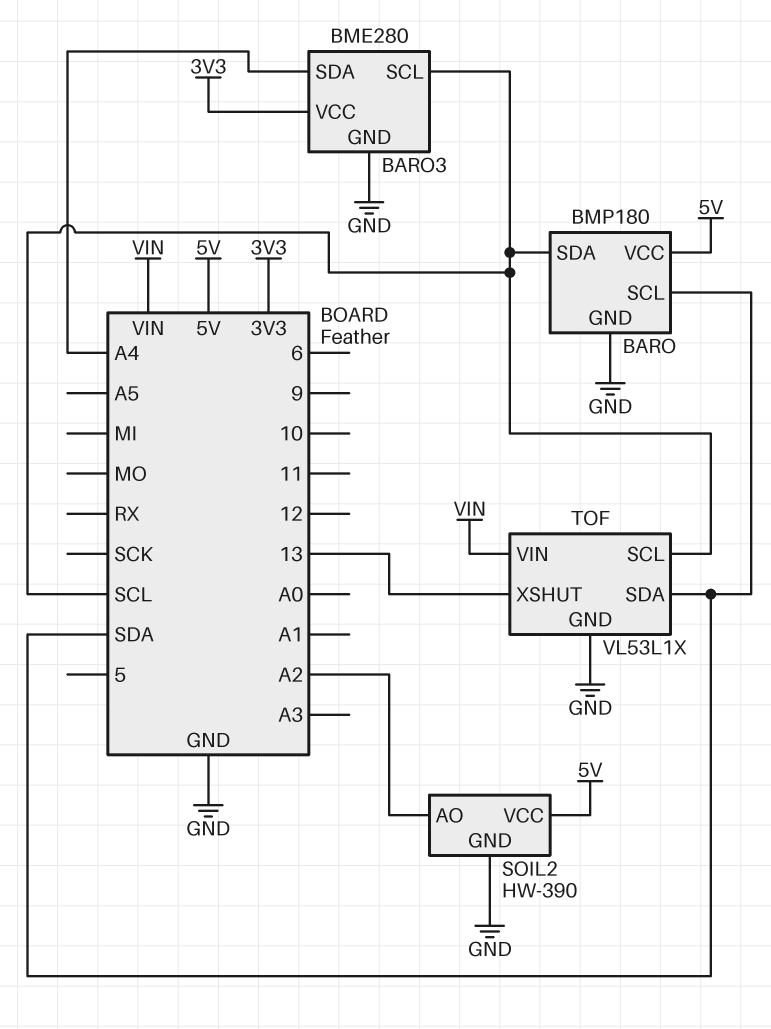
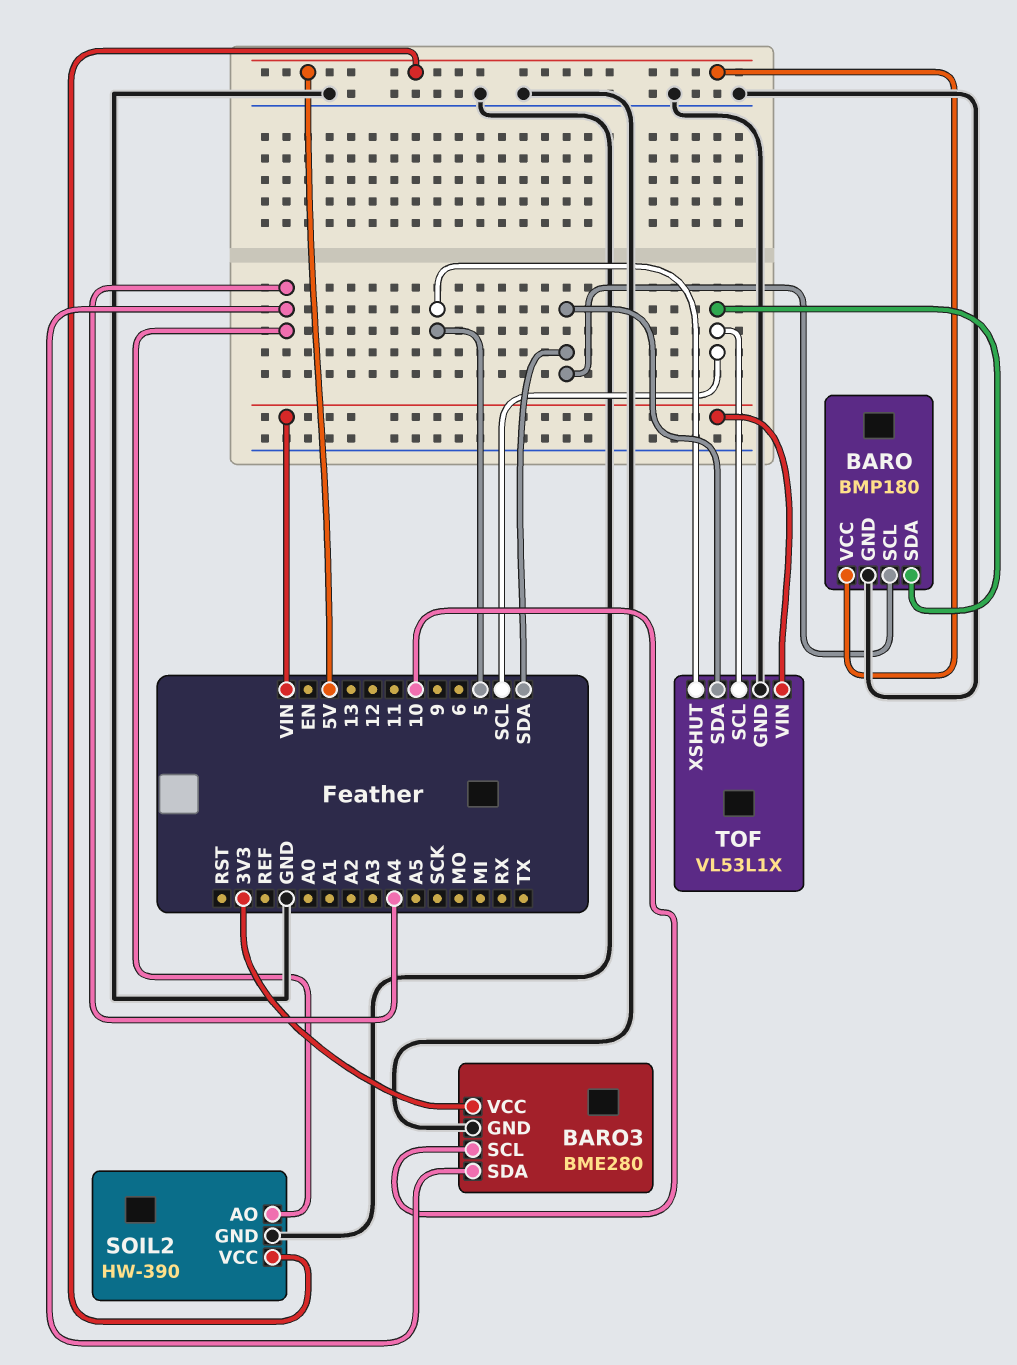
BARO3 pin SCL: SCL -> 10
SOIL2 pin AO: A2 -> A4
TOF pin XSHUT: 13 -> 5

